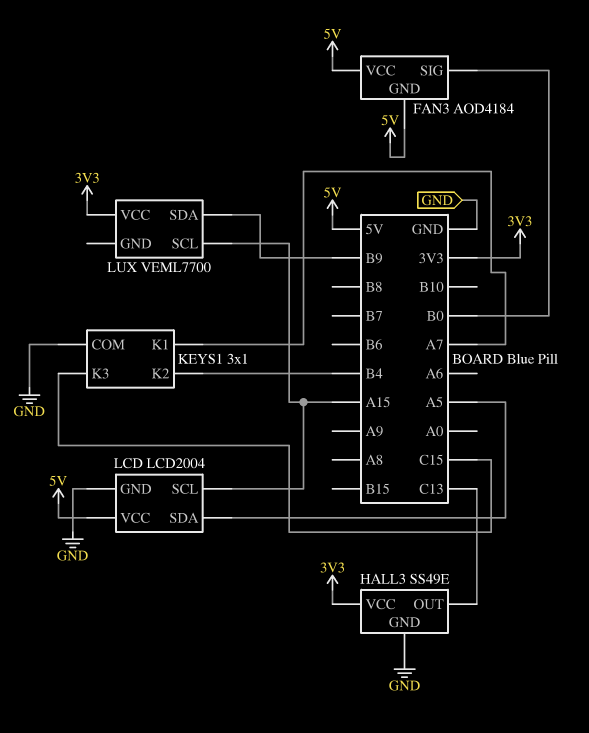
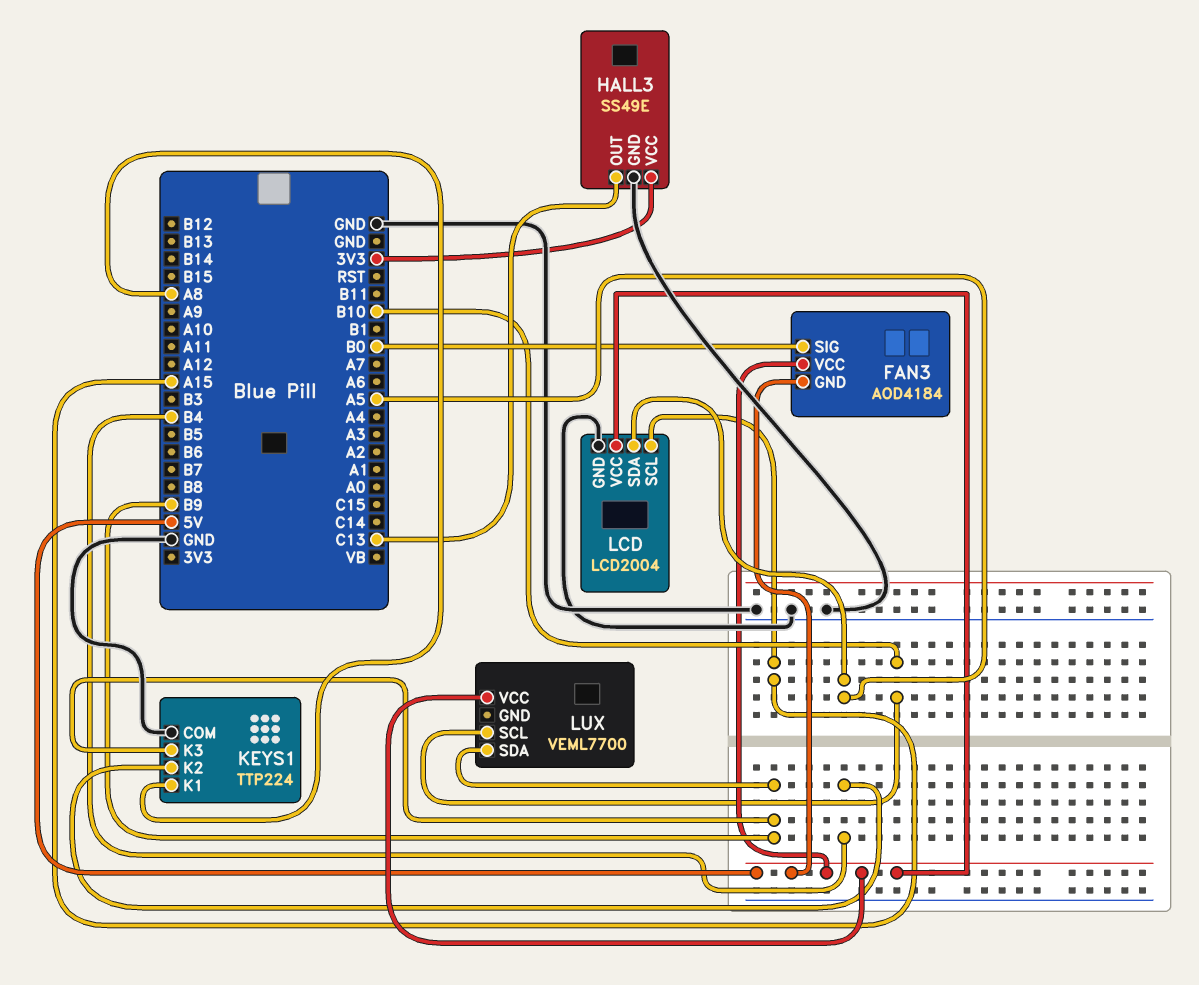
KEYS1: 3x1 -> TTP224
KEYS1 pin K1: A7 -> A8
KEYS1 pin K3: C15 -> B9
LUX pin SCL: A15 -> B10
LUX pin VCC: 3V3 -> 5V

